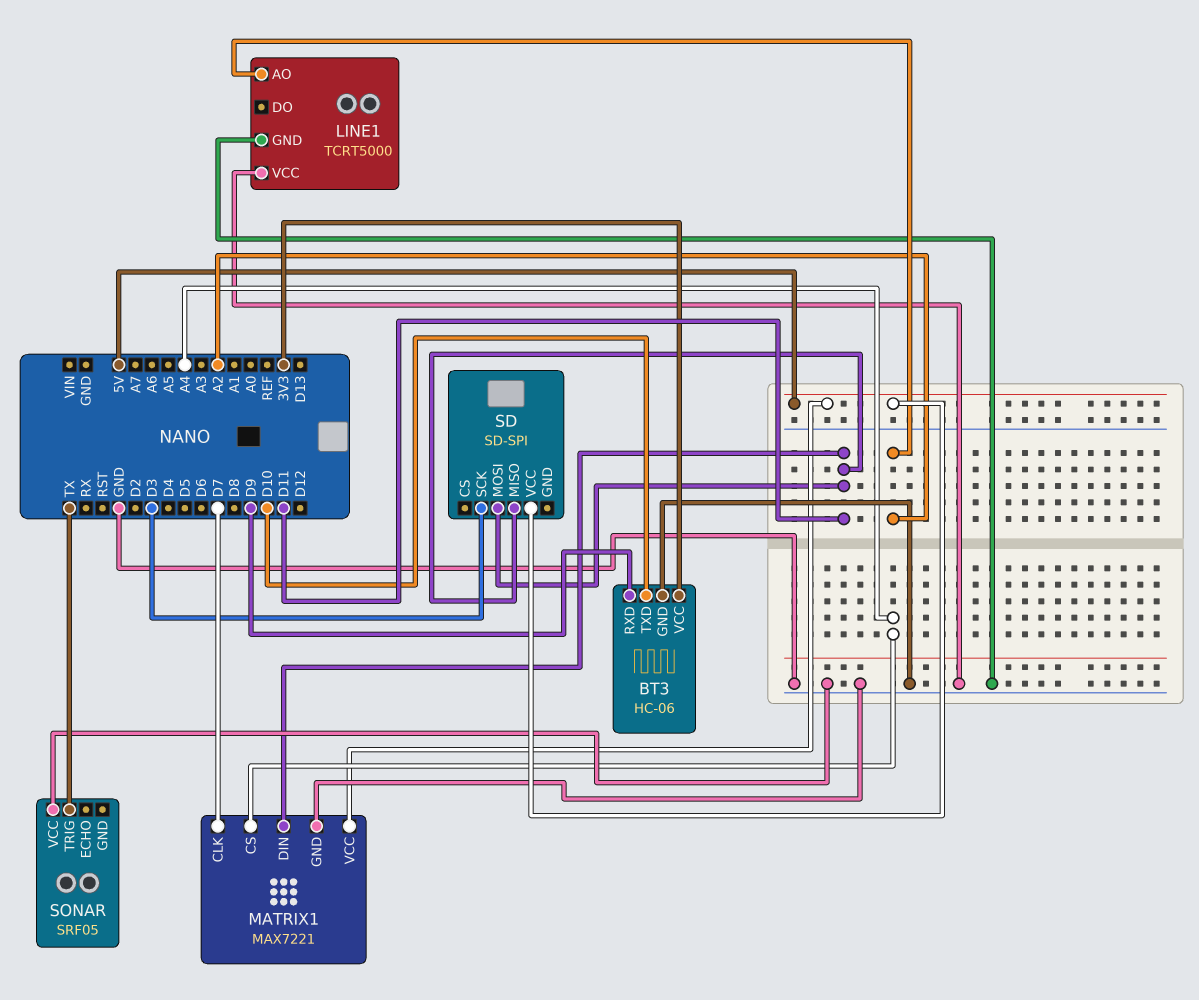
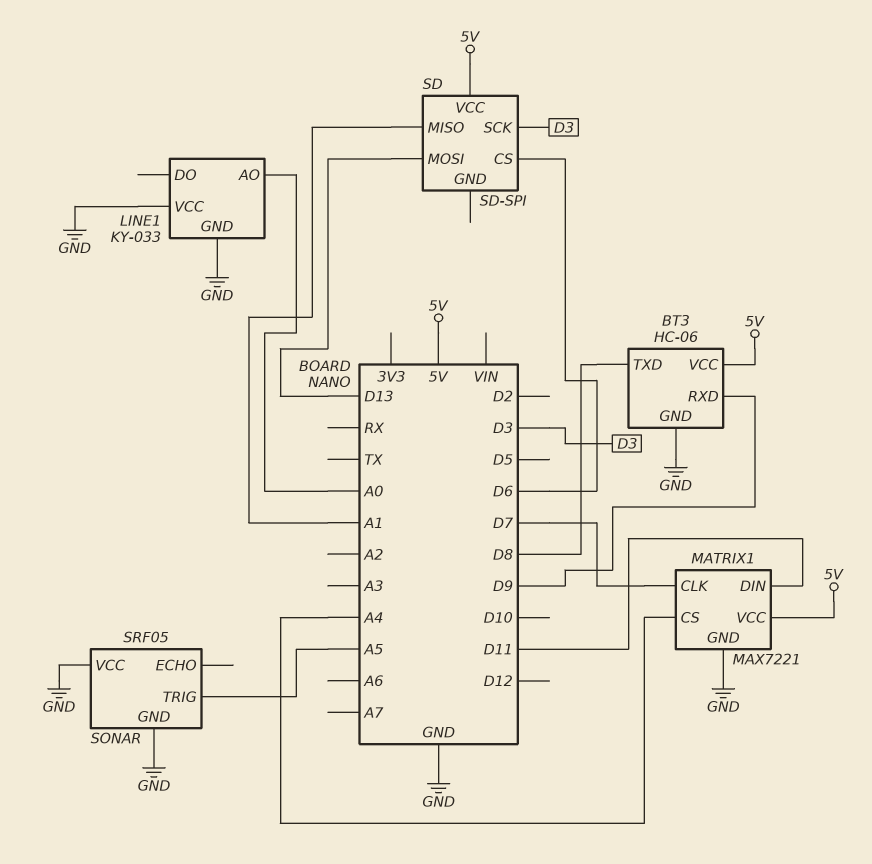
BT3 pin TXD: D10 -> D8
BT3 pin VCC: 3V3 -> 5V
LINE1: TCRT5000 -> KY-033
LINE1 pin AO: A2 -> A0
SD pin CS: none -> D6
SD pin MISO: D11 -> A1
SD pin MOSI: D11 -> D13
SONAR pin GND: none -> GND
SONAR pin TRIG: TX -> A5

